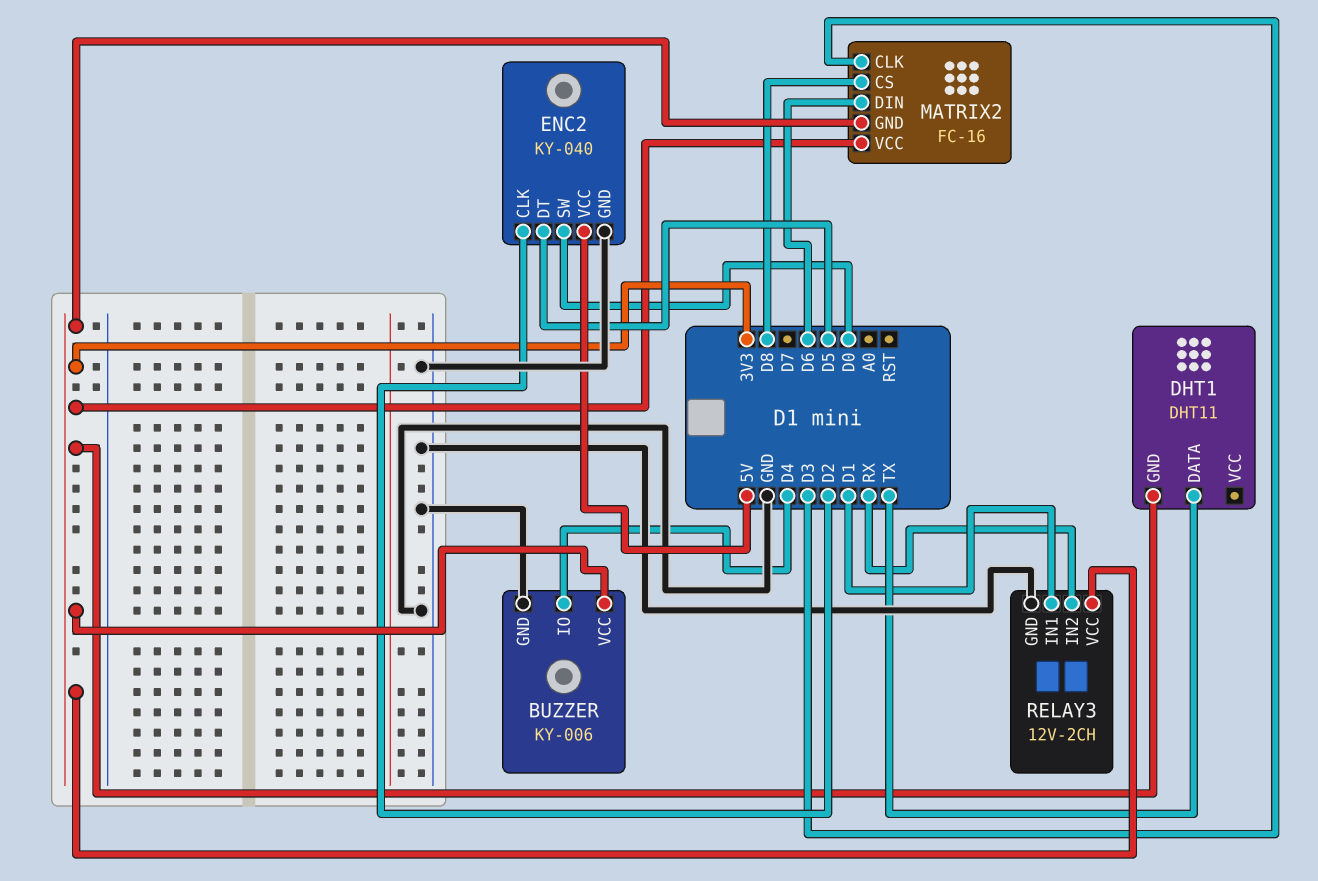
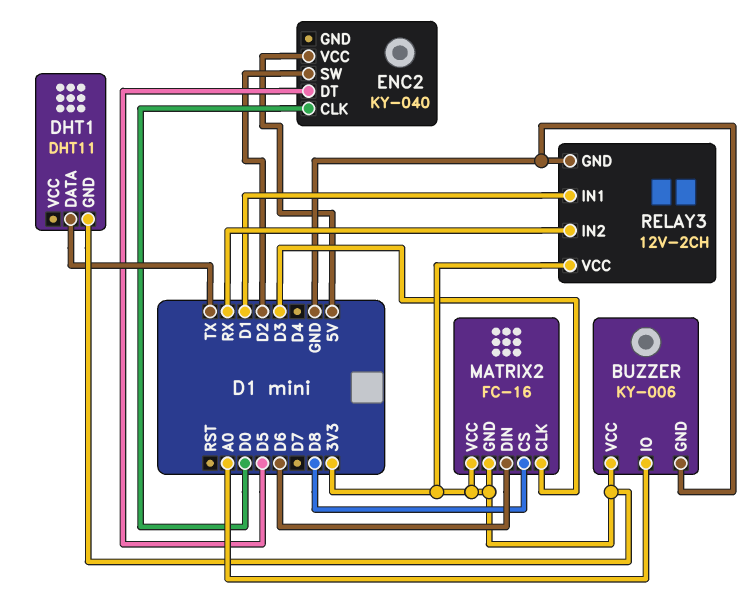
BUZZER pin IO: D4 -> A0
ENC2 pin CLK: D2 -> D0
ENC2 pin GND: GND -> none
ENC2 pin SW: D0 -> D2

